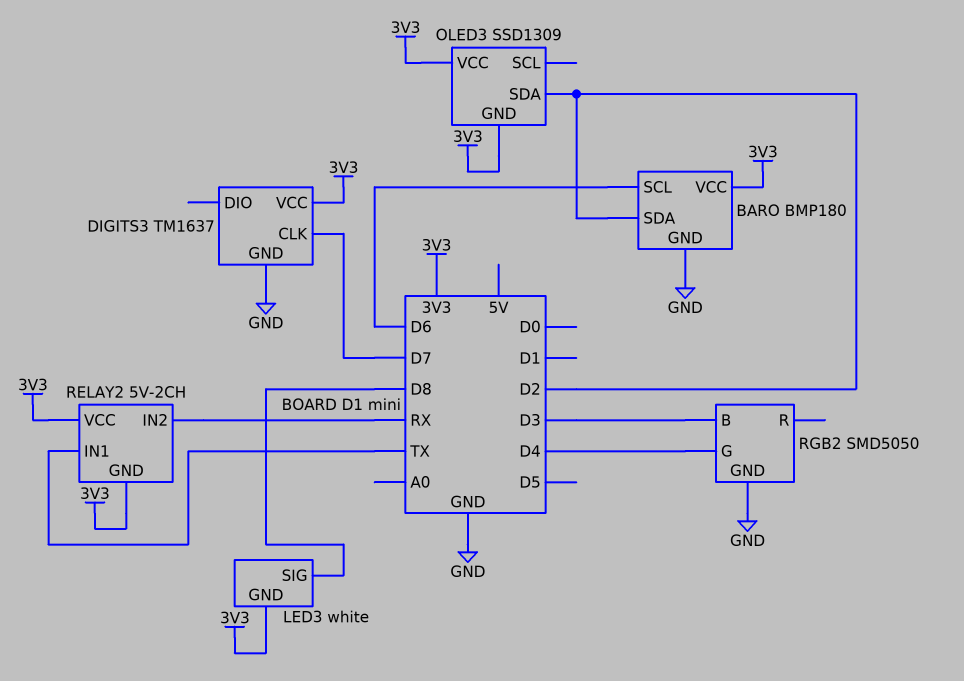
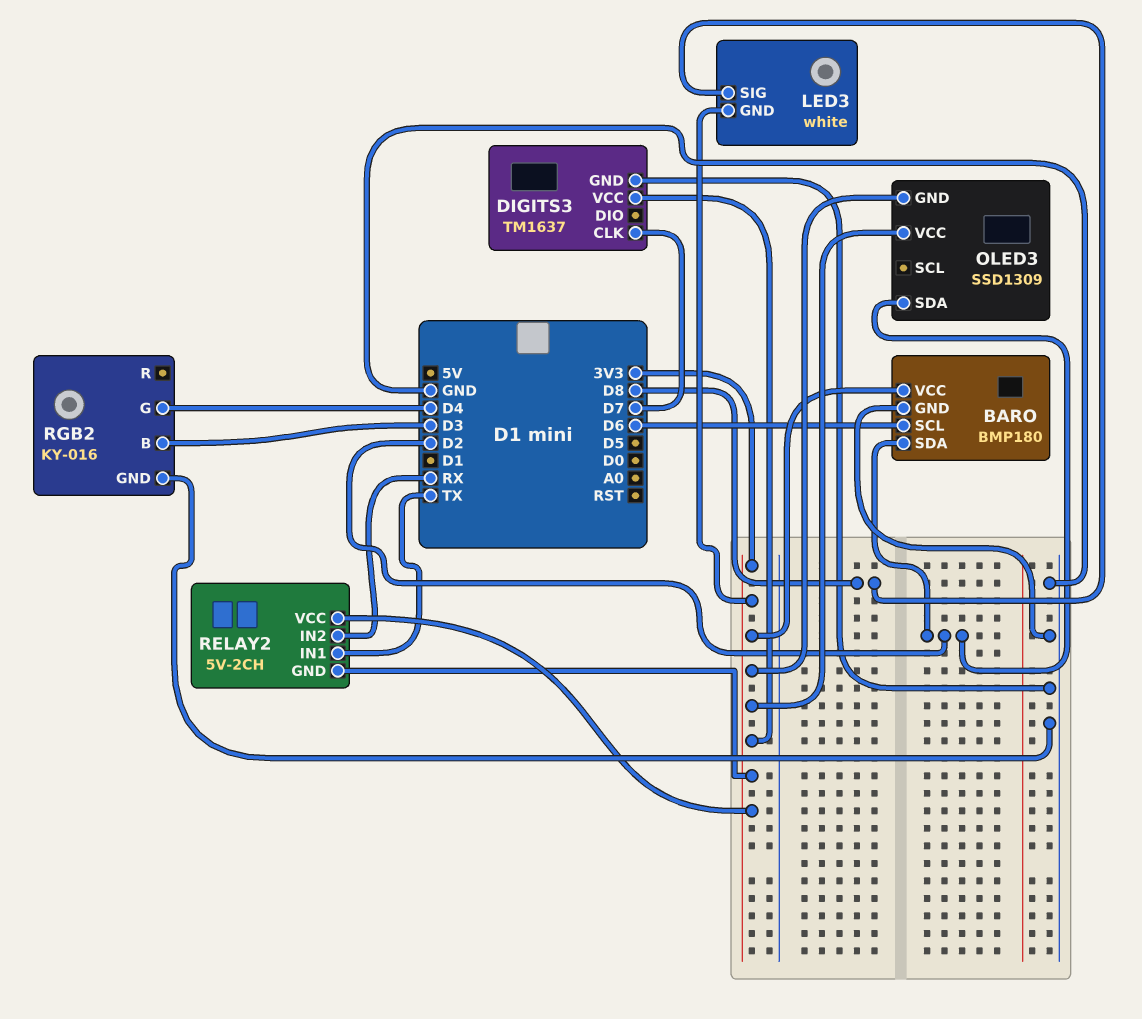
RGB2: SMD5050 -> KY-016

